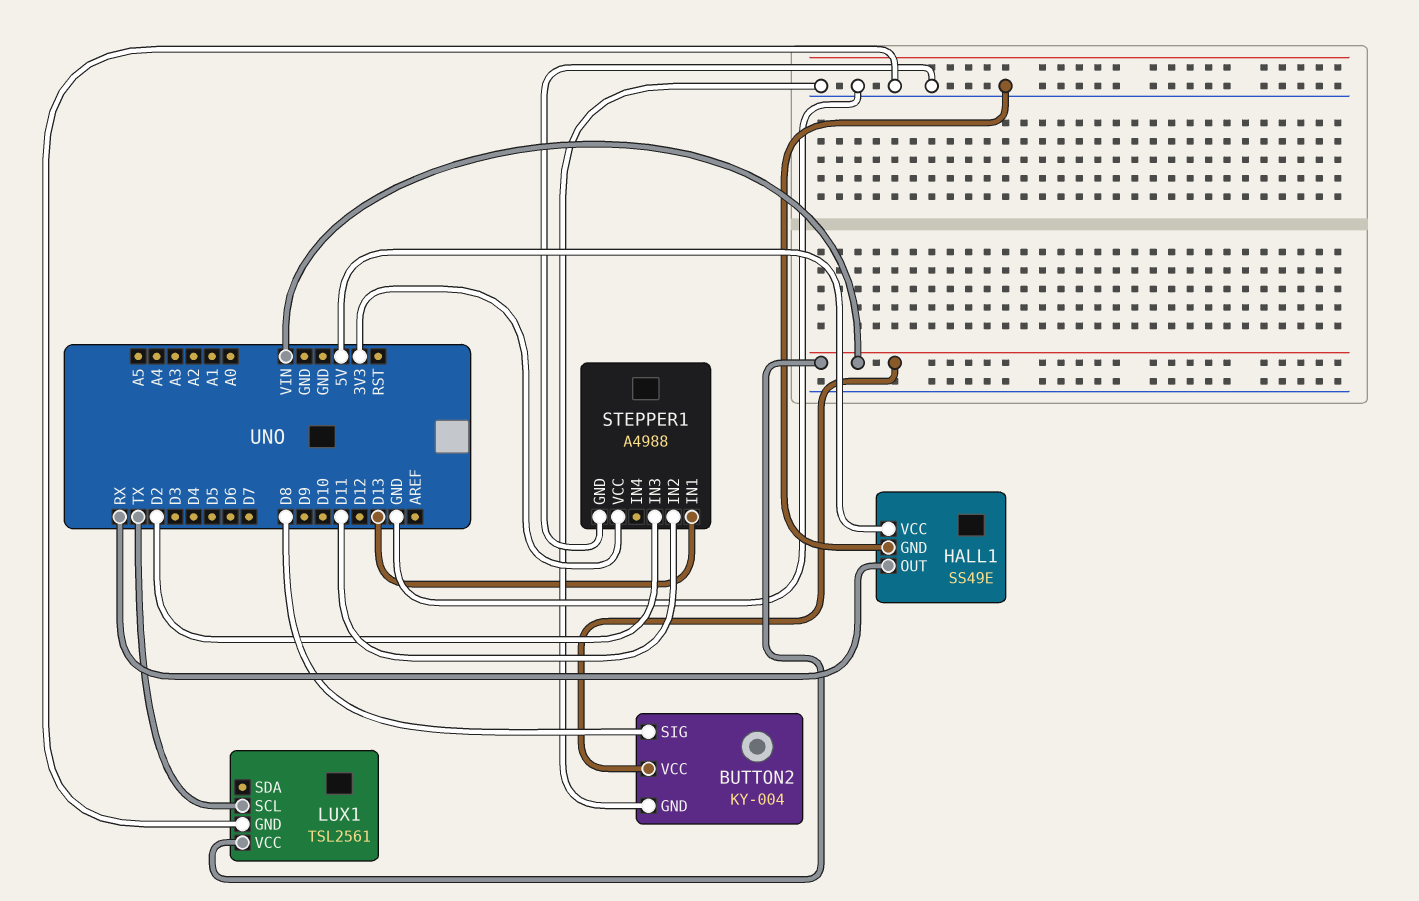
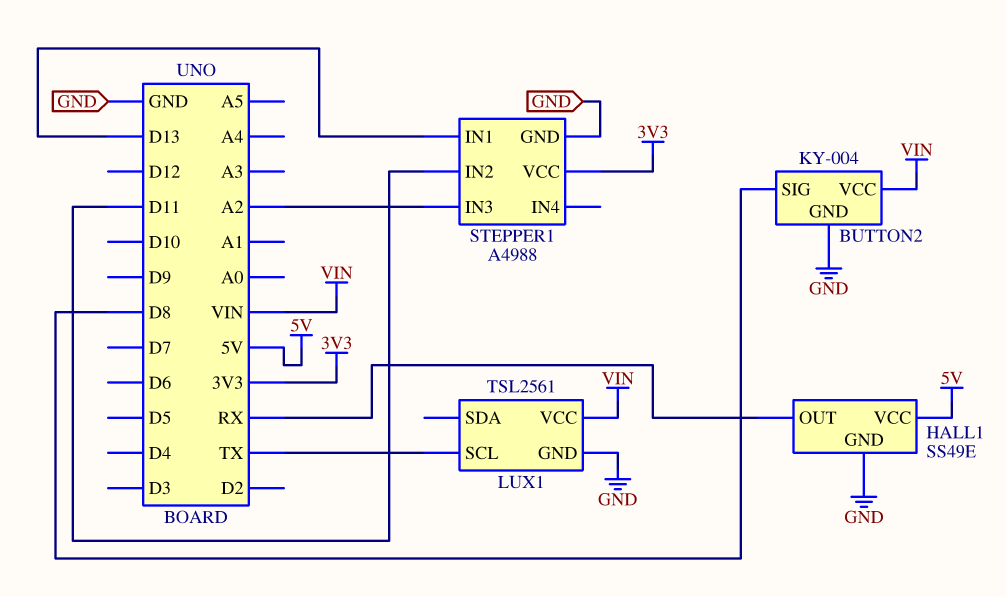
STEPPER1 pin IN3: D2 -> A2

